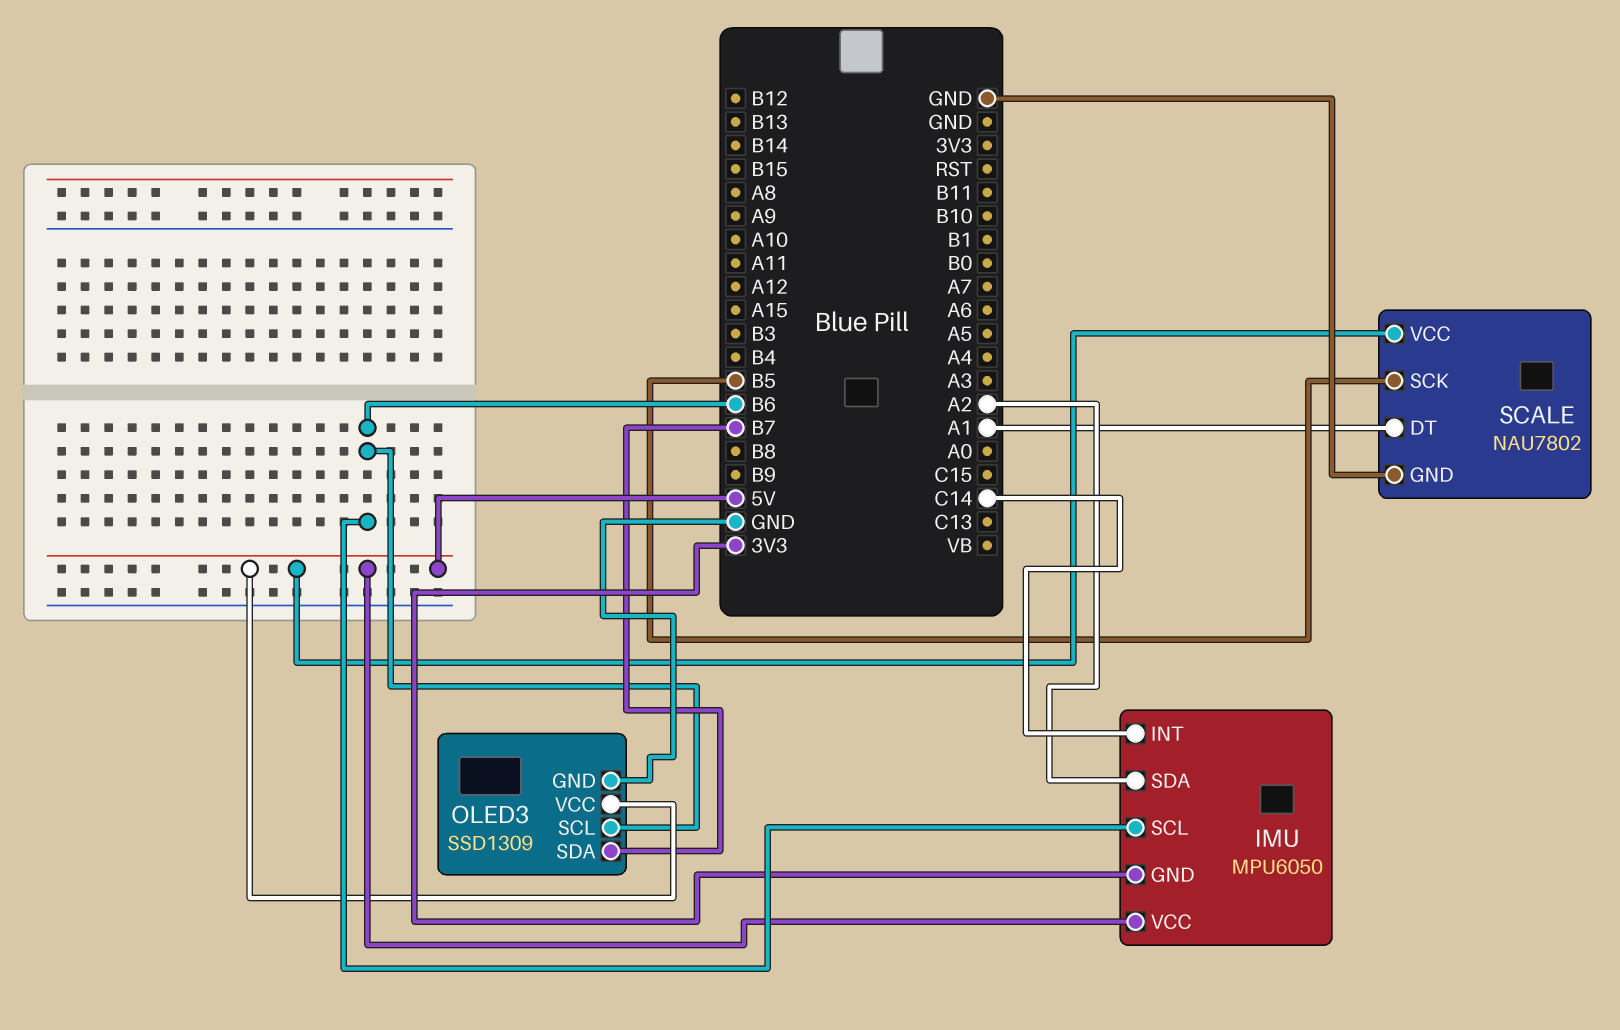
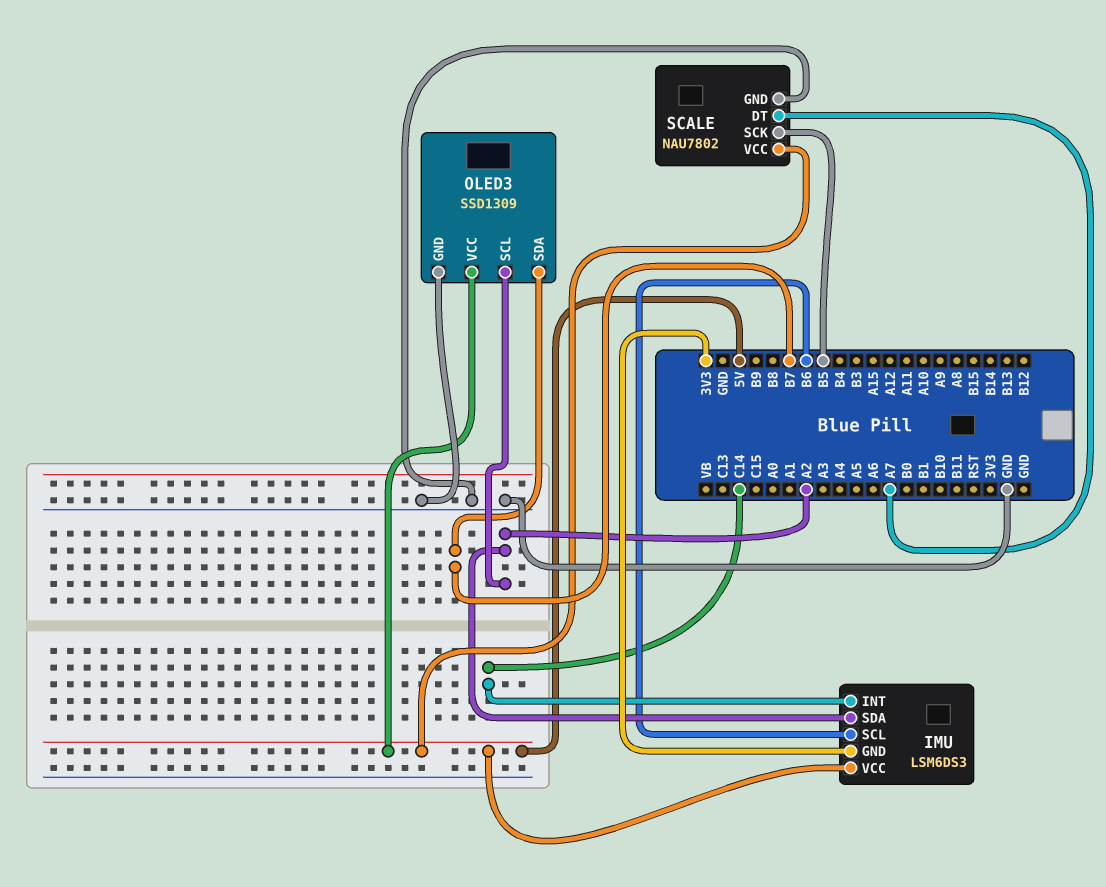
IMU: MPU6050 -> LSM6DS3
OLED3 pin SCL: B6 -> A2
SCALE pin DT: A1 -> A7

